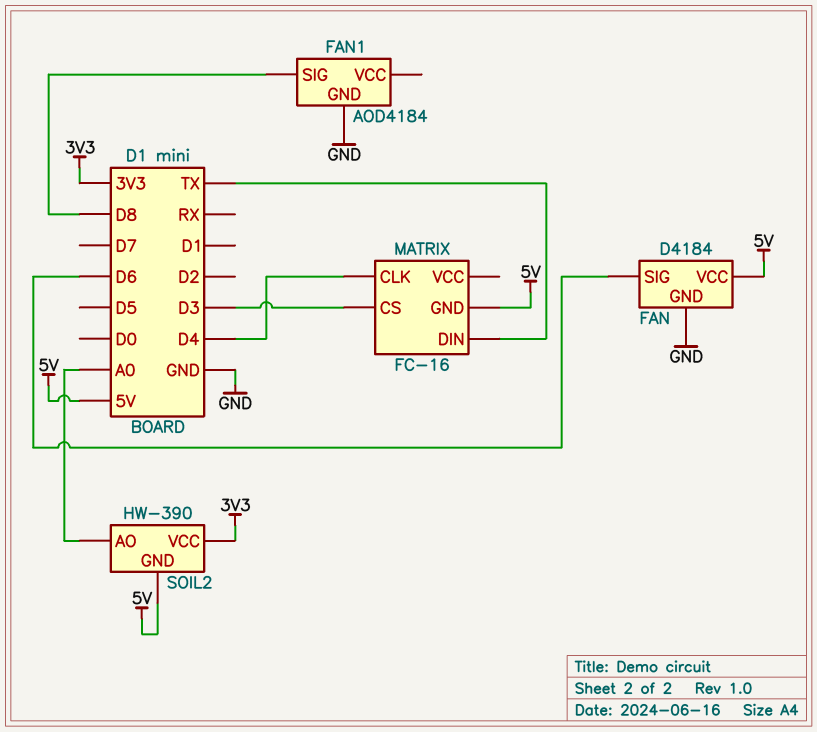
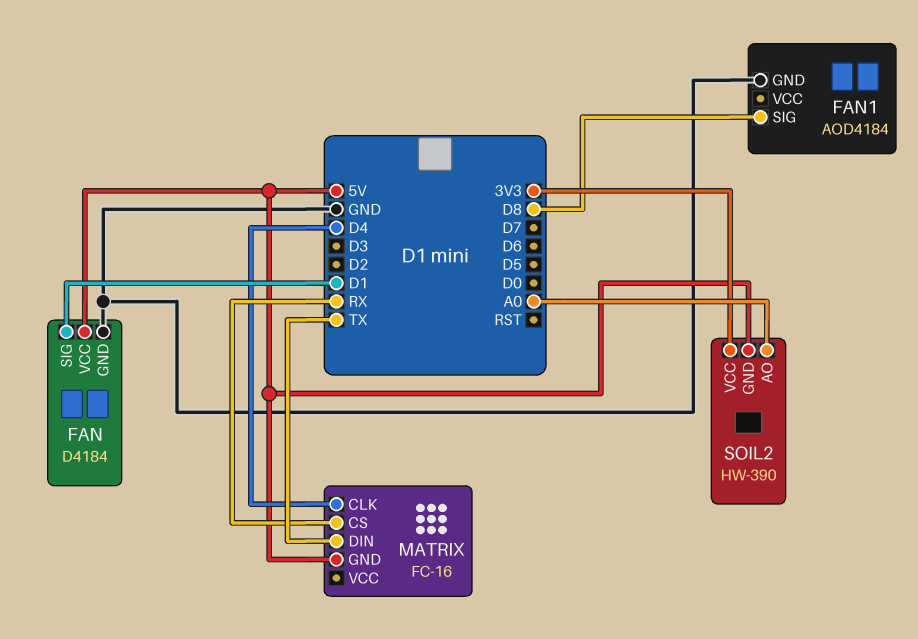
FAN pin SIG: D6 -> D1
MATRIX pin CS: D3 -> RX

